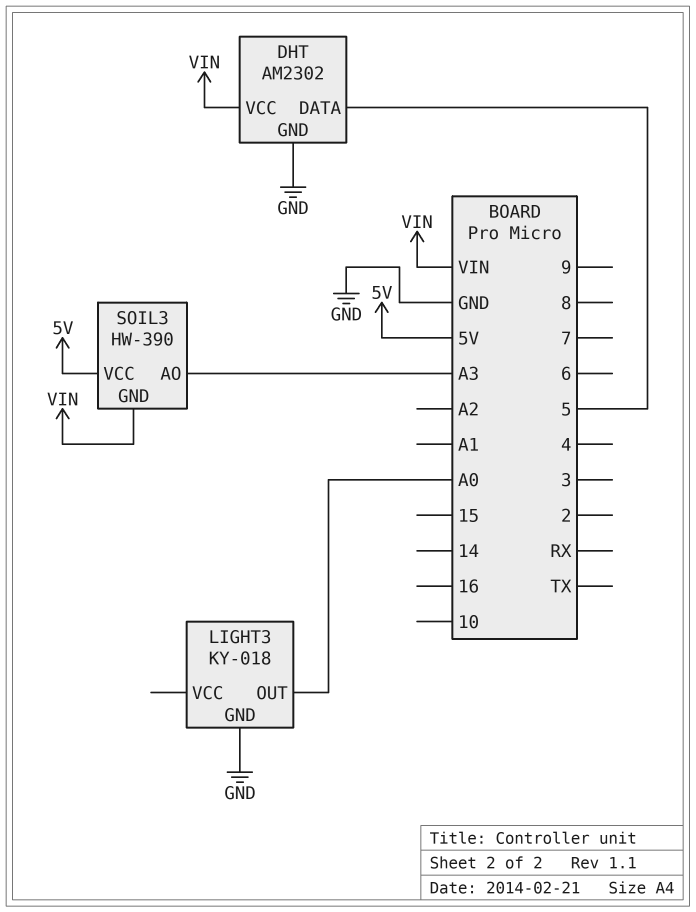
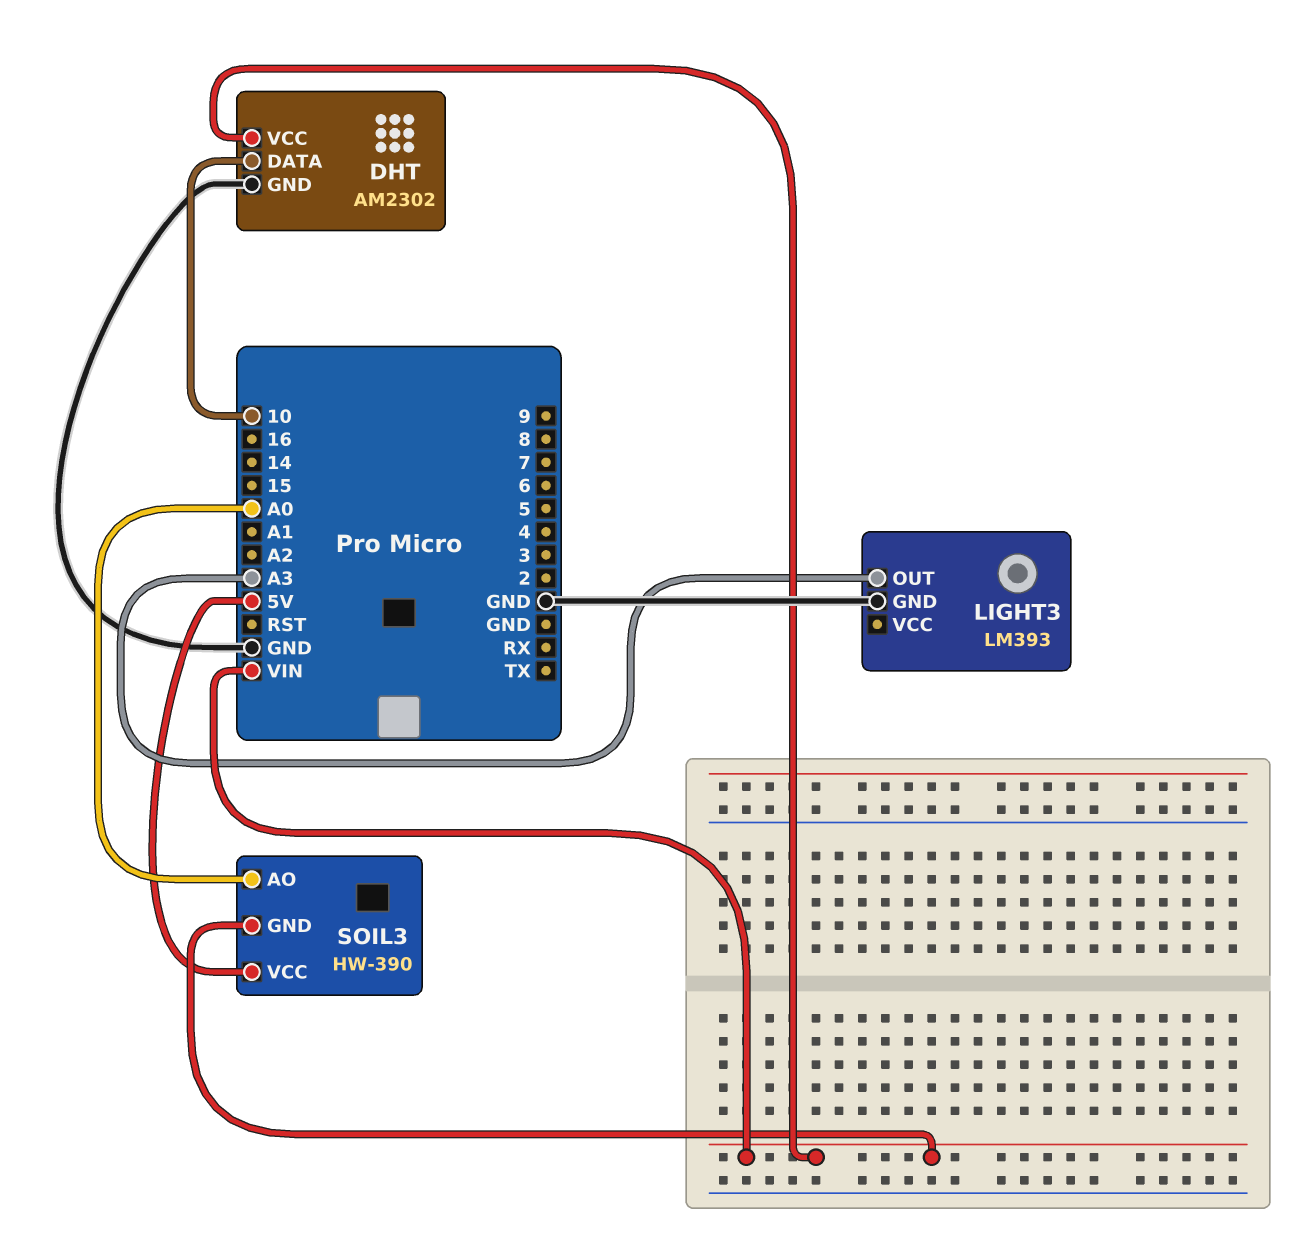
DHT pin DATA: 5 -> 10
LIGHT3: KY-018 -> LM393
LIGHT3 pin OUT: A0 -> A3
SOIL3 pin AO: A3 -> A0

